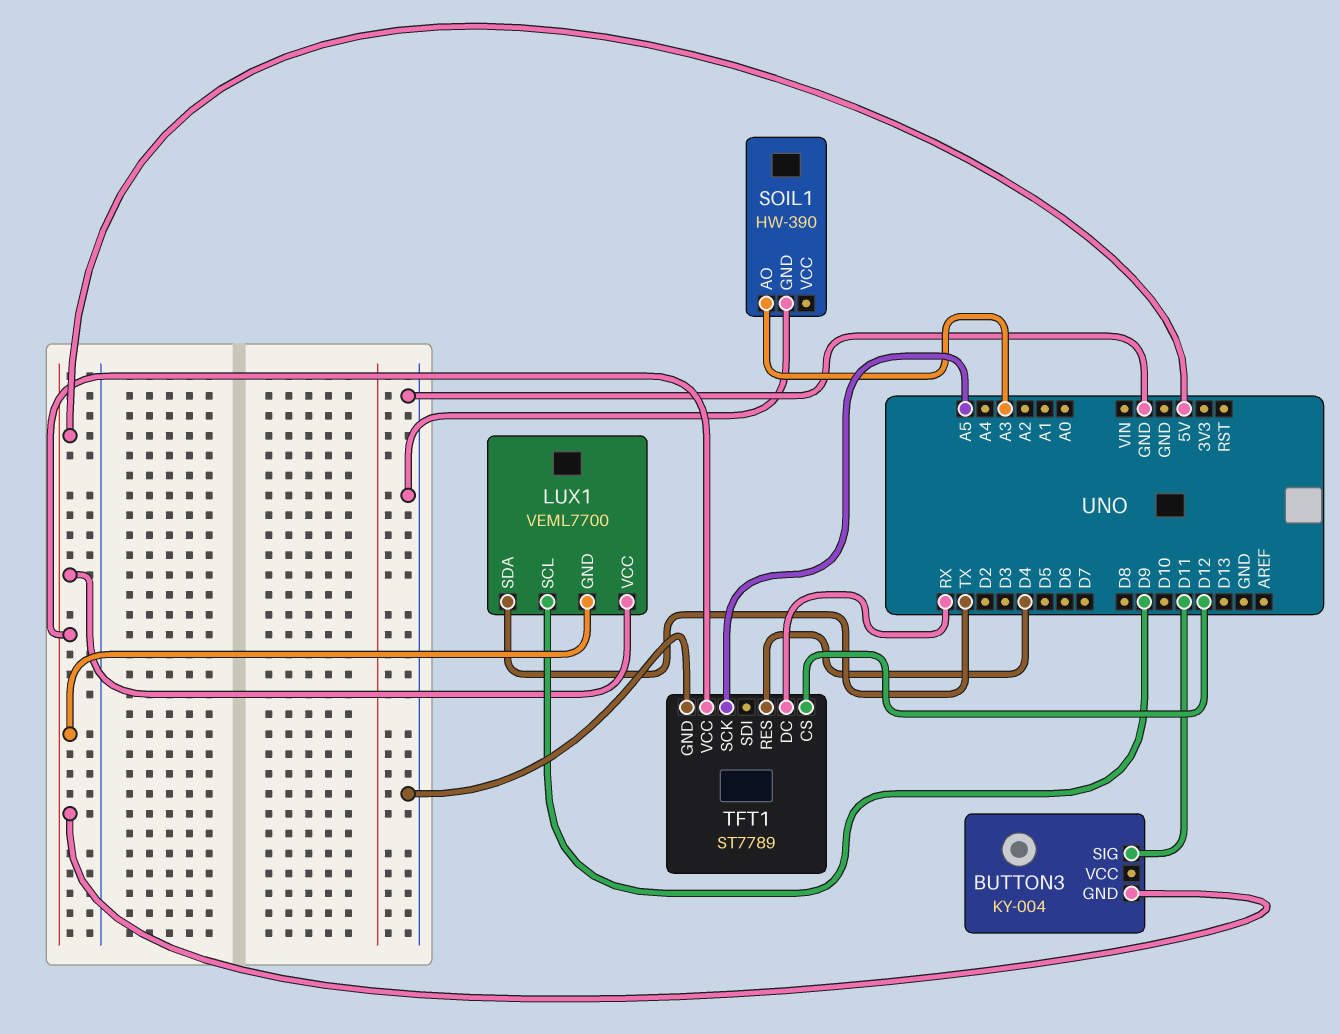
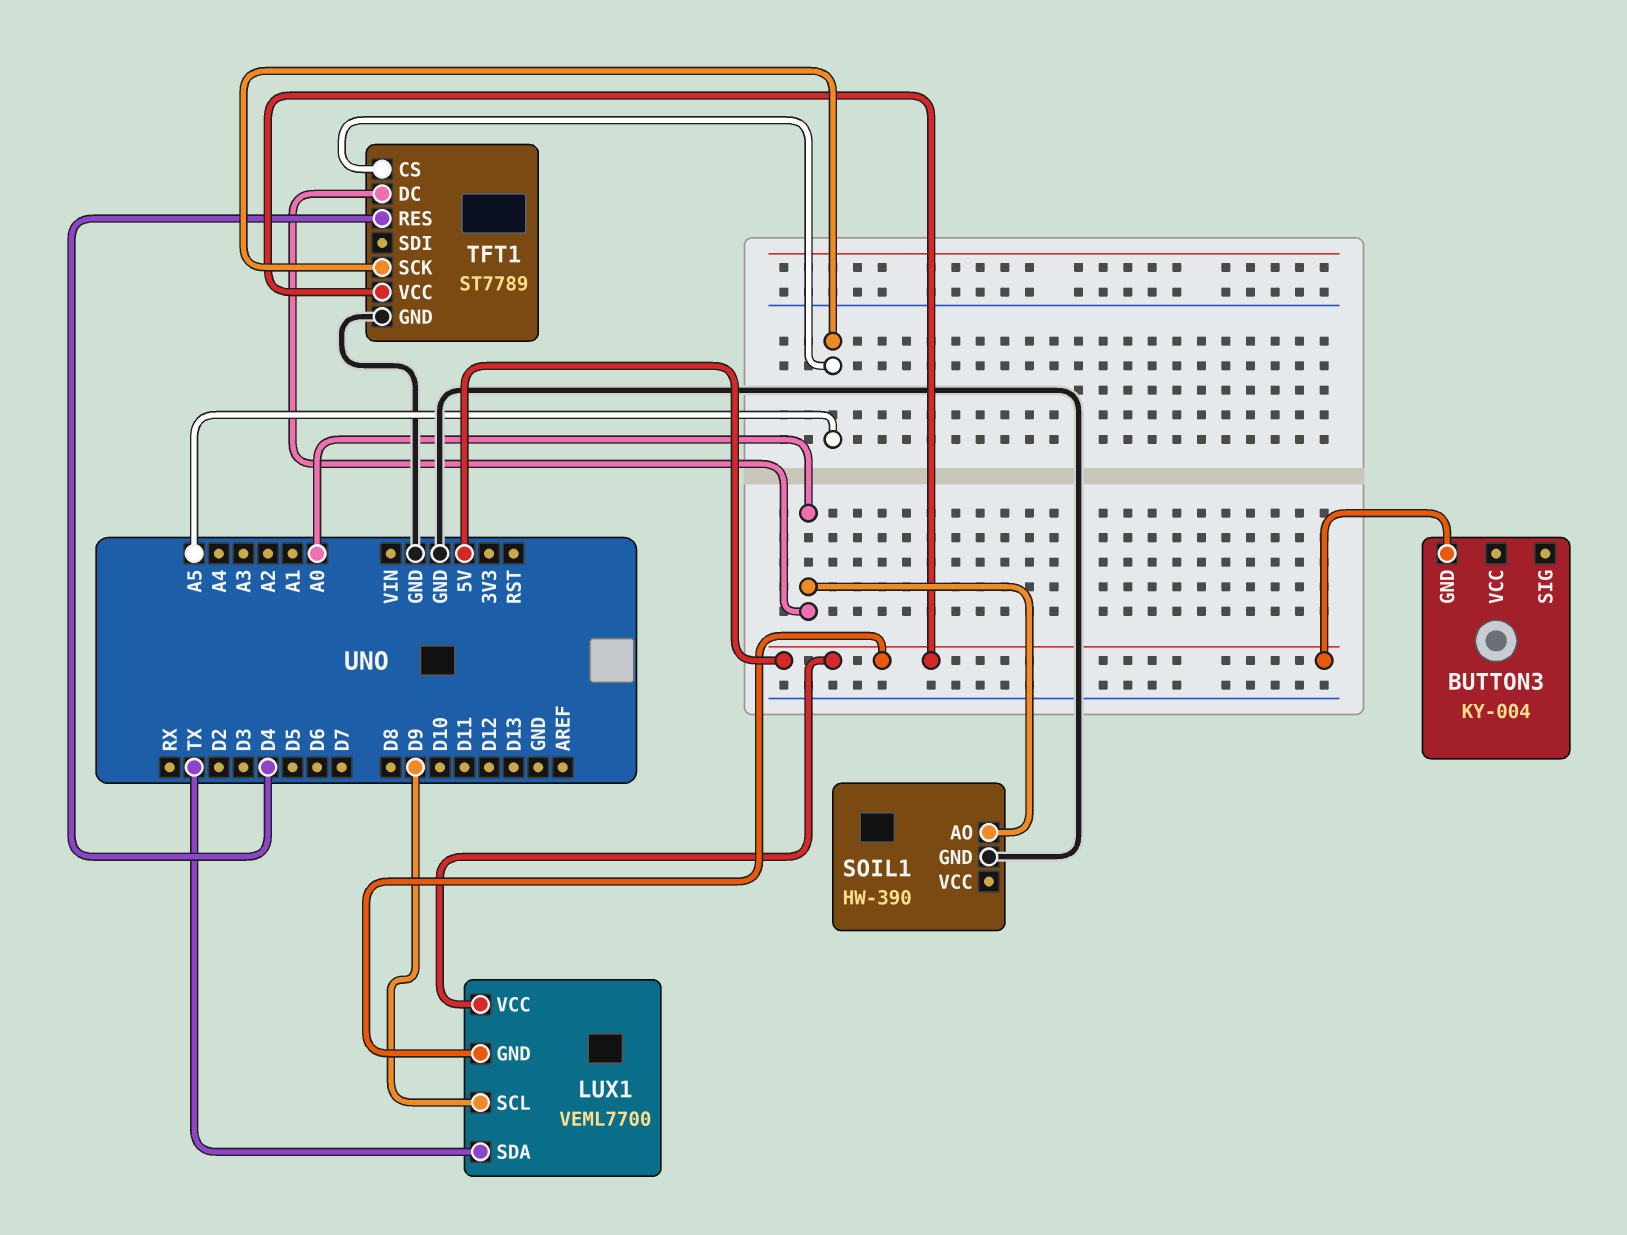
BUTTON3 pin SIG: D11 -> none
SOIL1 pin AO: A3 -> A0
TFT1 pin CS: D12 -> A5
TFT1 pin DC: RX -> A0

